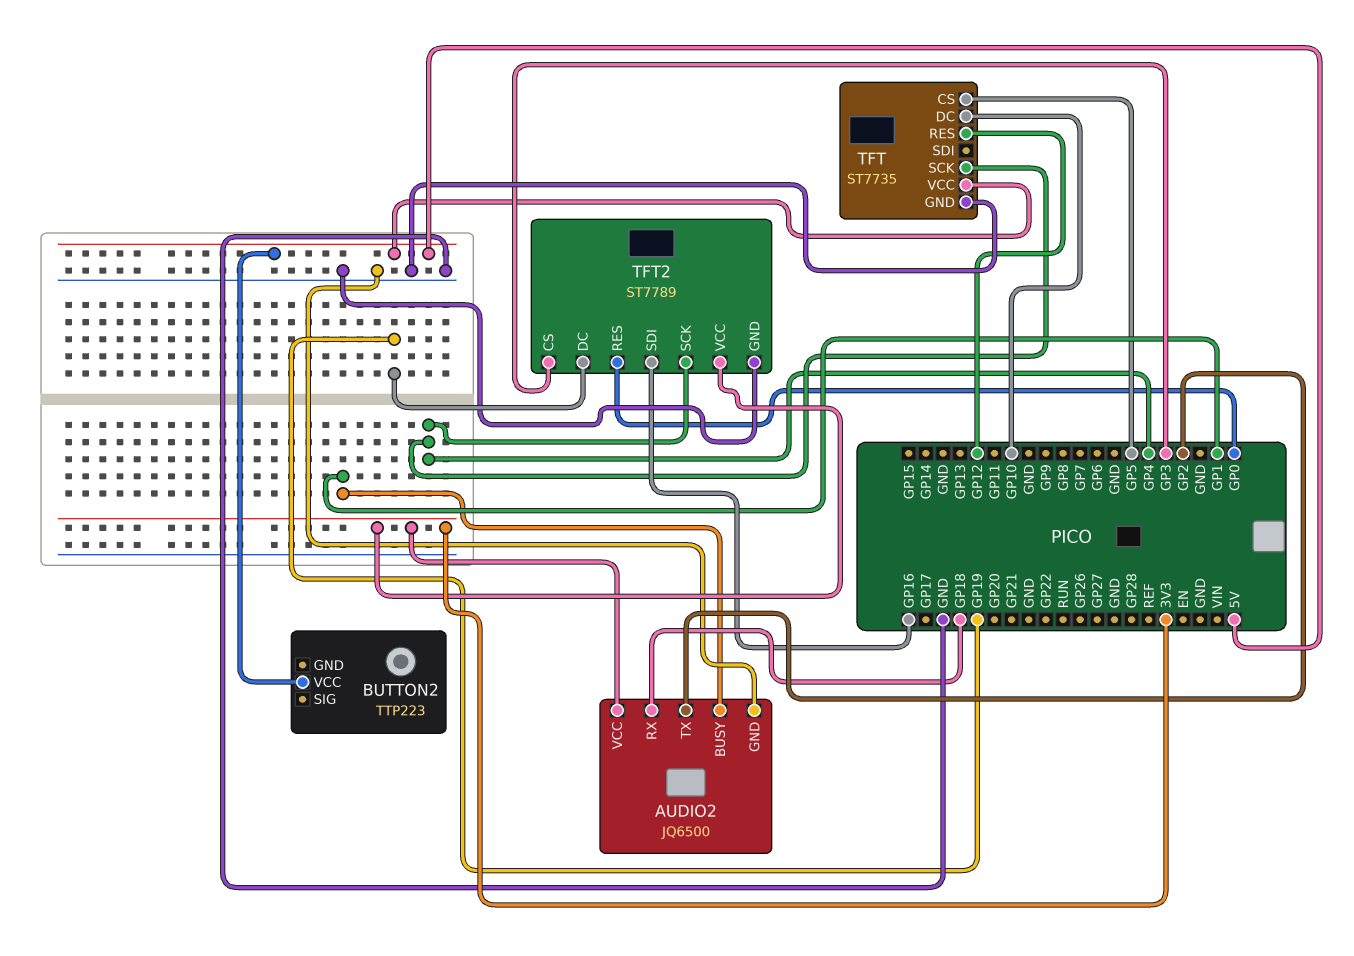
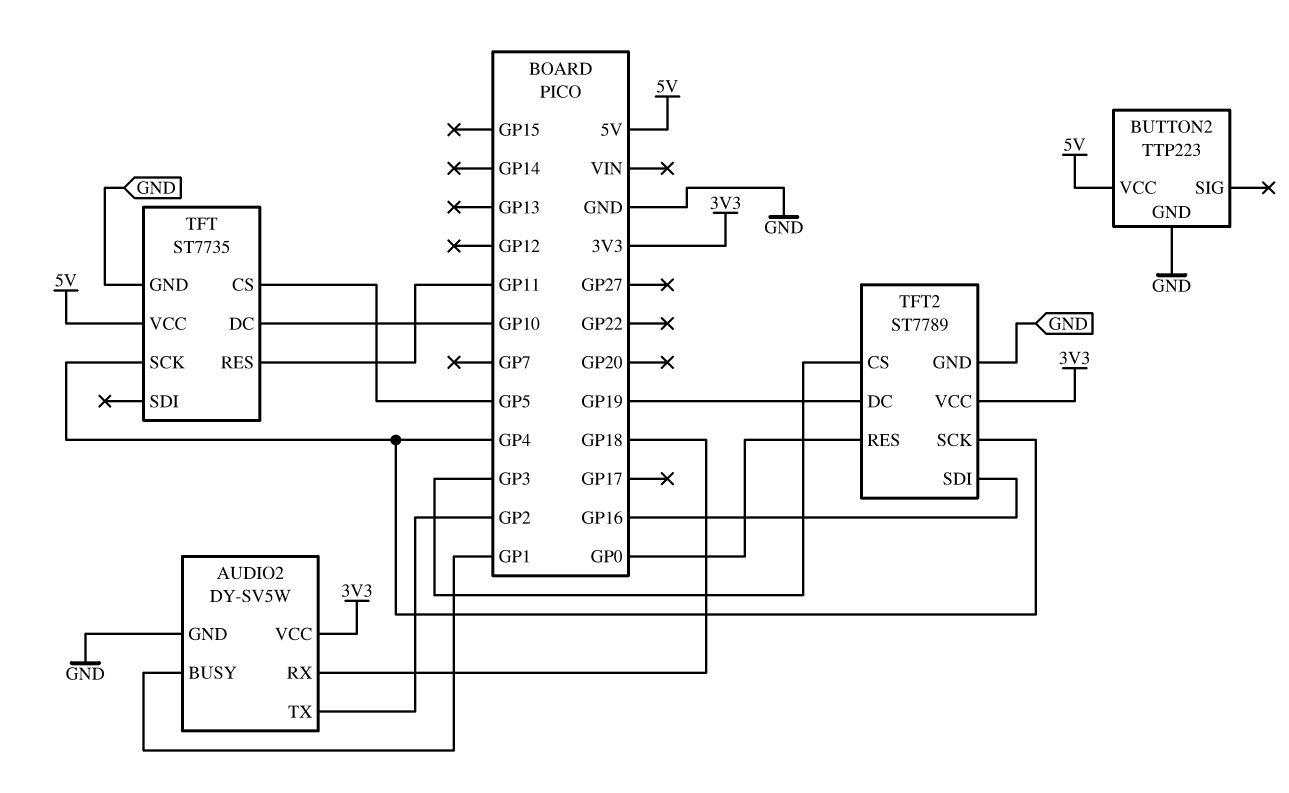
AUDIO2: JQ6500 -> DY-SV5W
BUTTON2 pin GND: none -> GND
TFT pin RES: GP12 -> GP11

